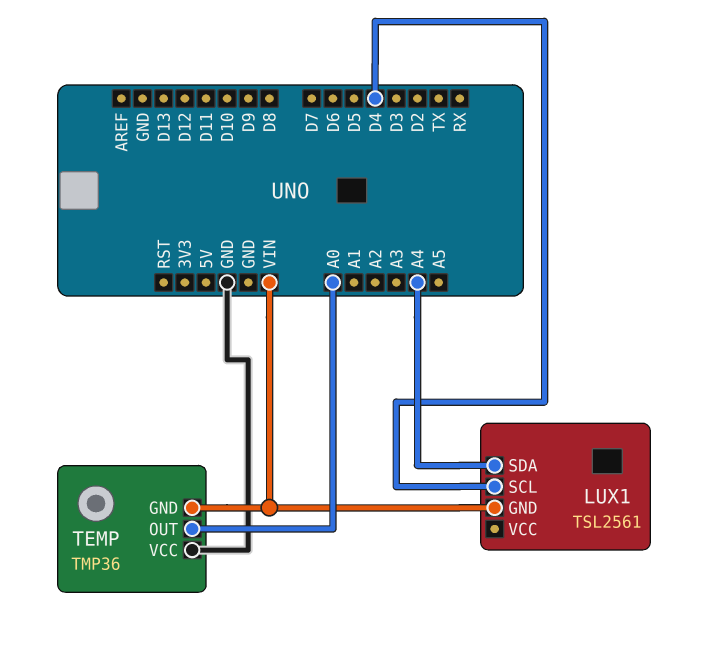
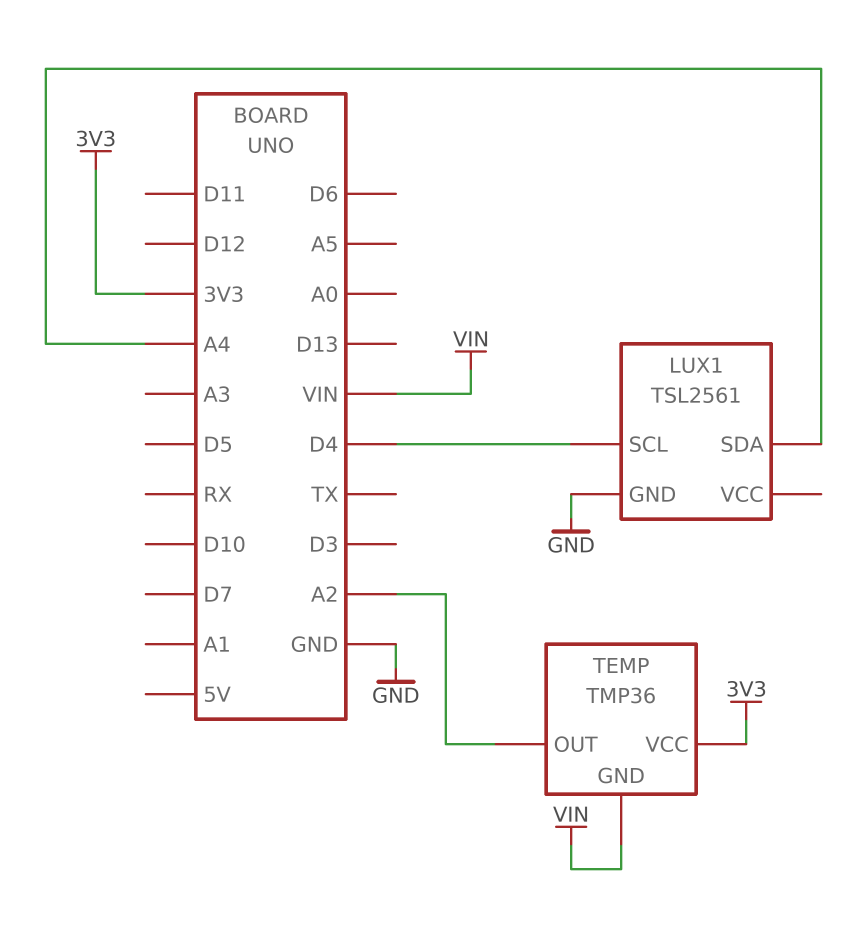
LUX1 pin GND: VIN -> GND
TEMP pin OUT: A0 -> A2
TEMP pin VCC: GND -> 3V3

